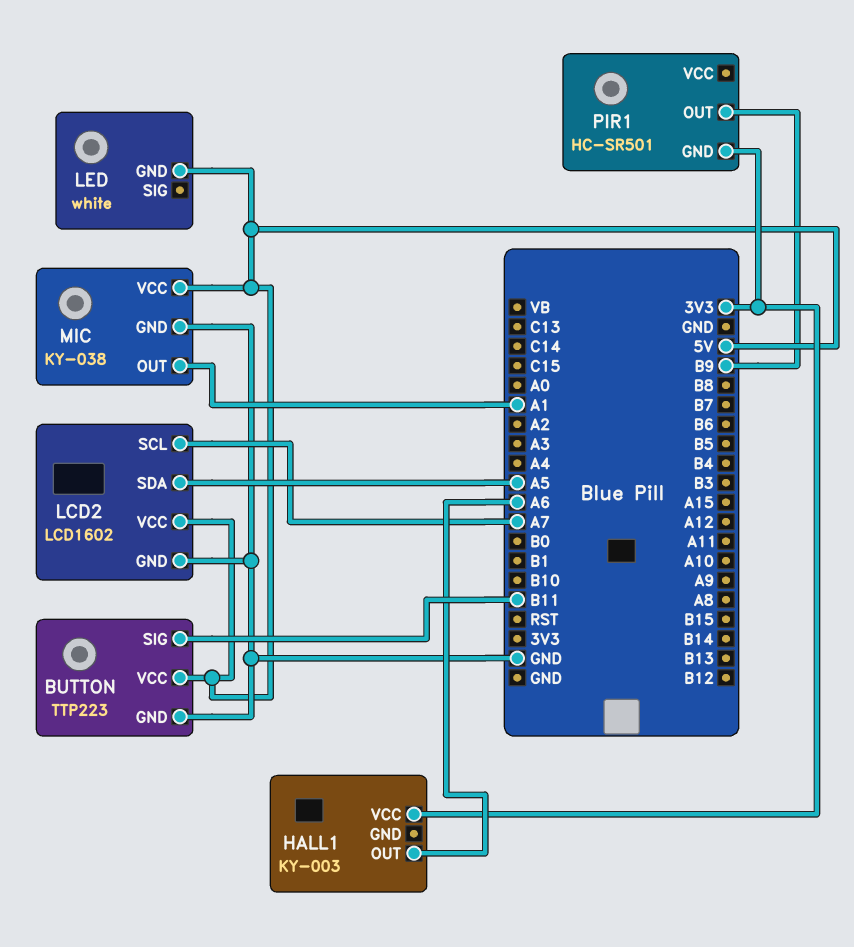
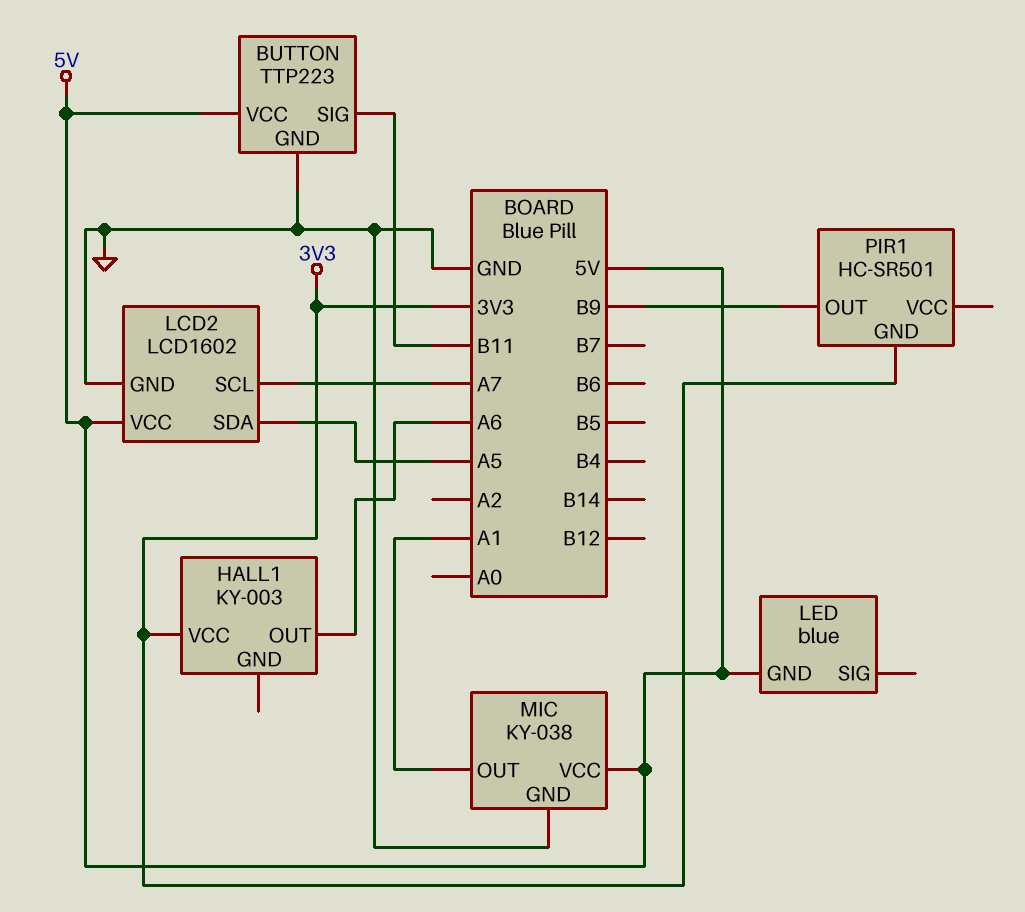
LED: white -> blue

